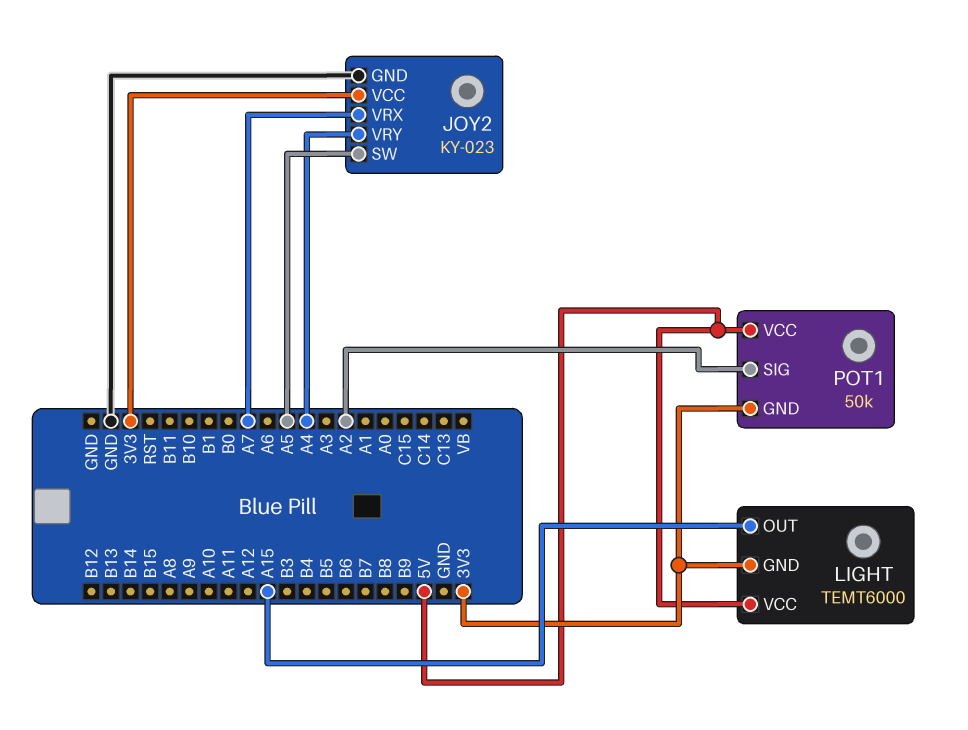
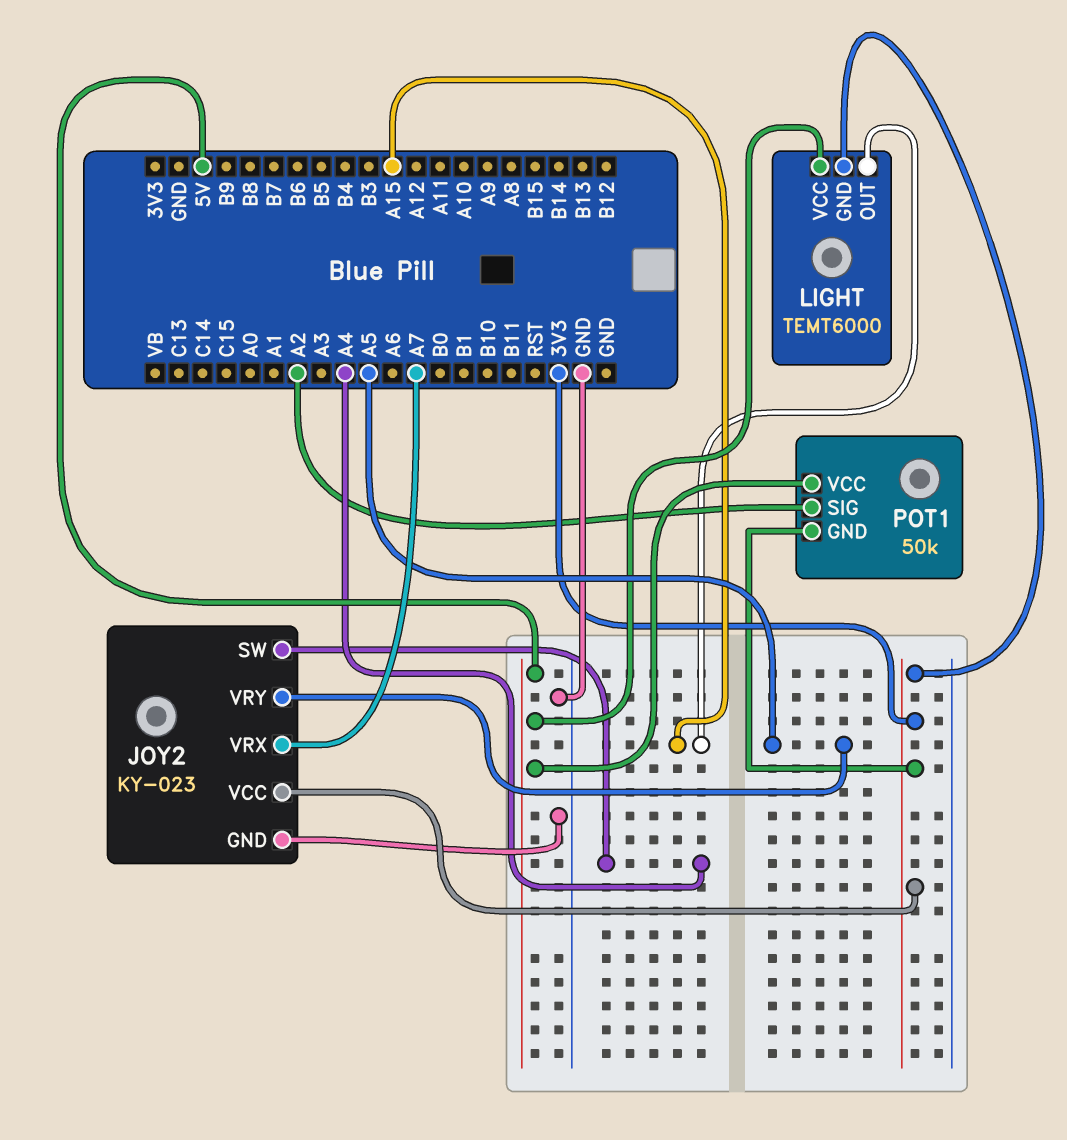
JOY2 pin SW: A5 -> A4
JOY2 pin VRY: A4 -> A5

